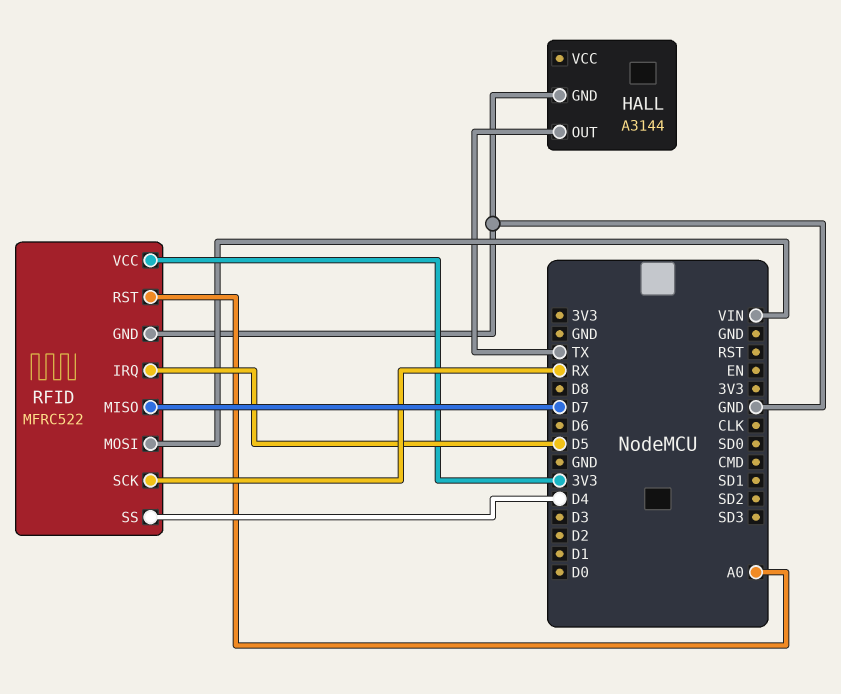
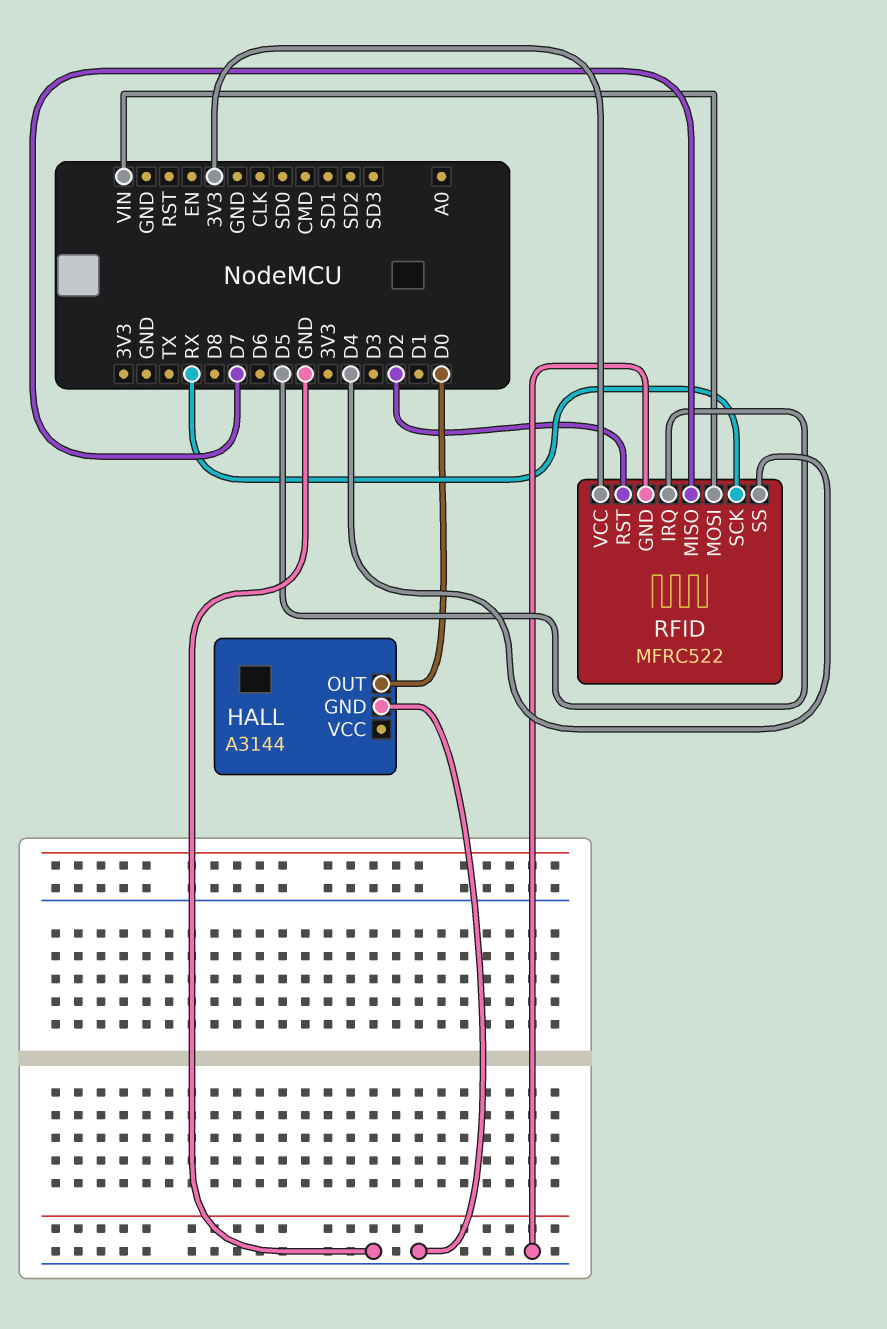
HALL pin OUT: TX -> D0
RFID pin RST: A0 -> D2

